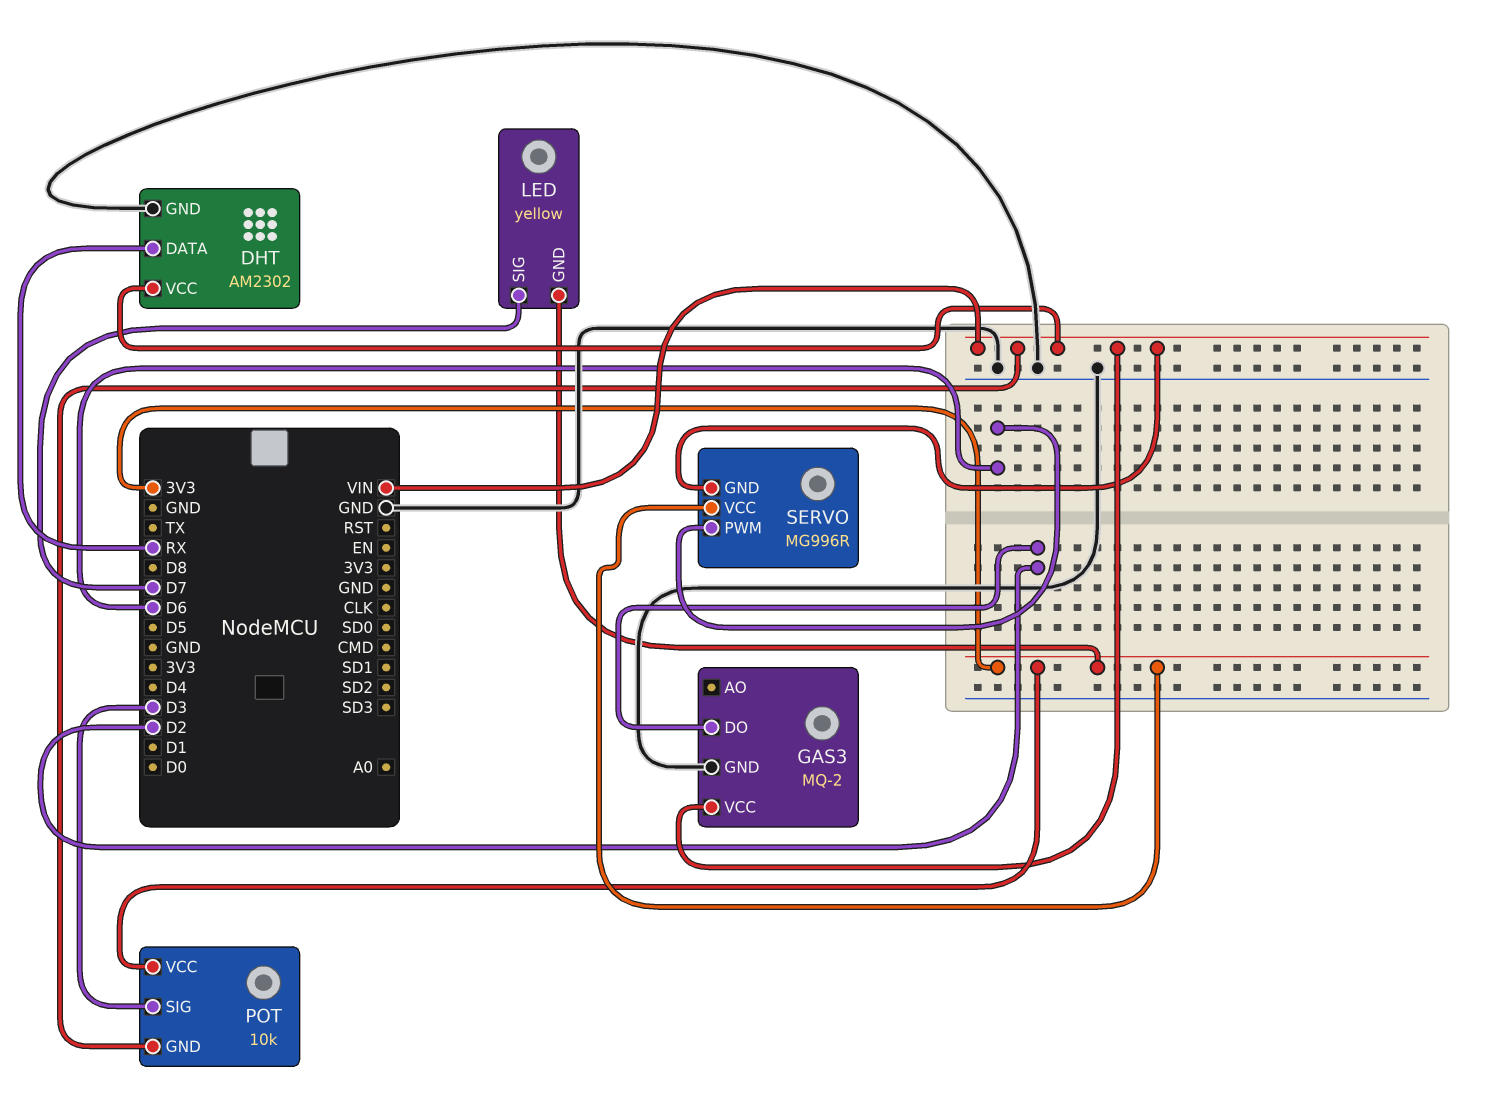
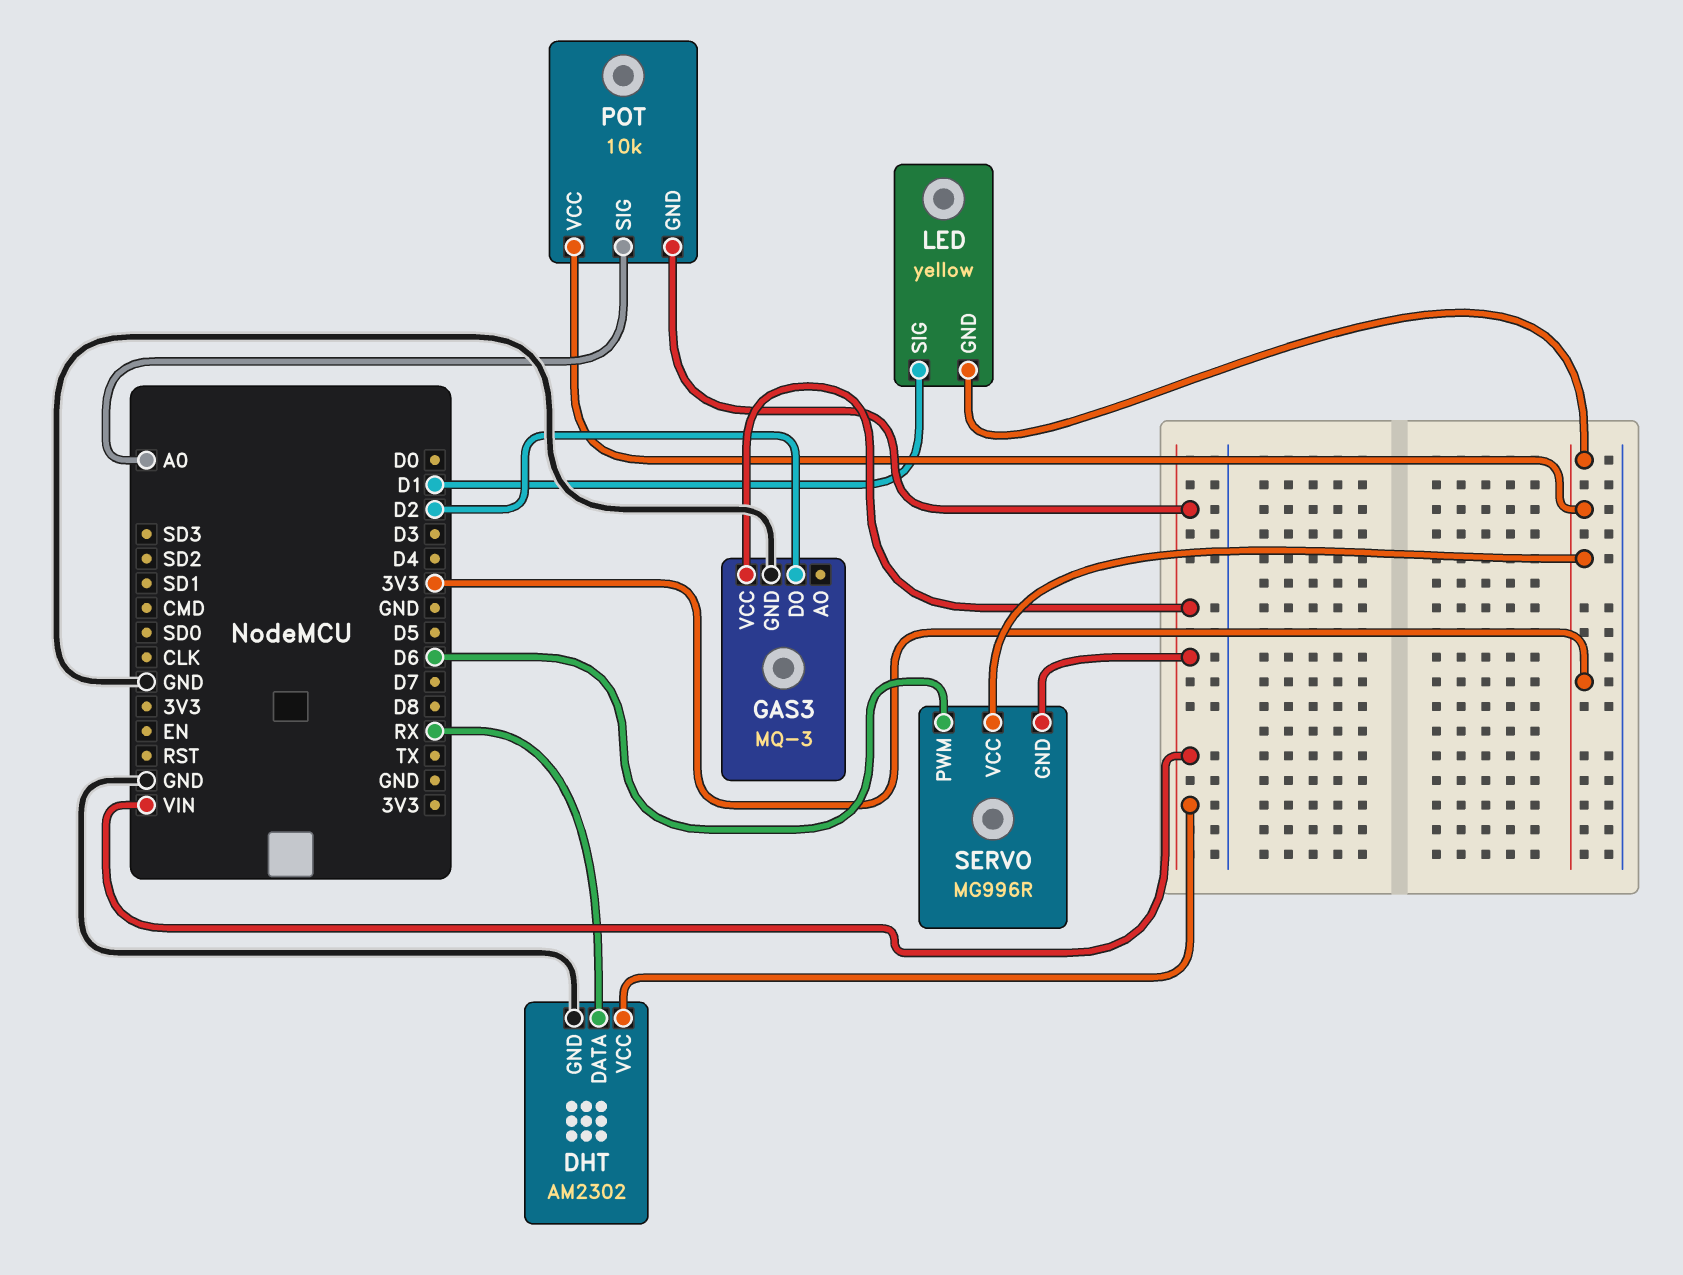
GAS3: MQ-2 -> MQ-3
LED pin SIG: D7 -> D1
POT pin SIG: D3 -> A0

